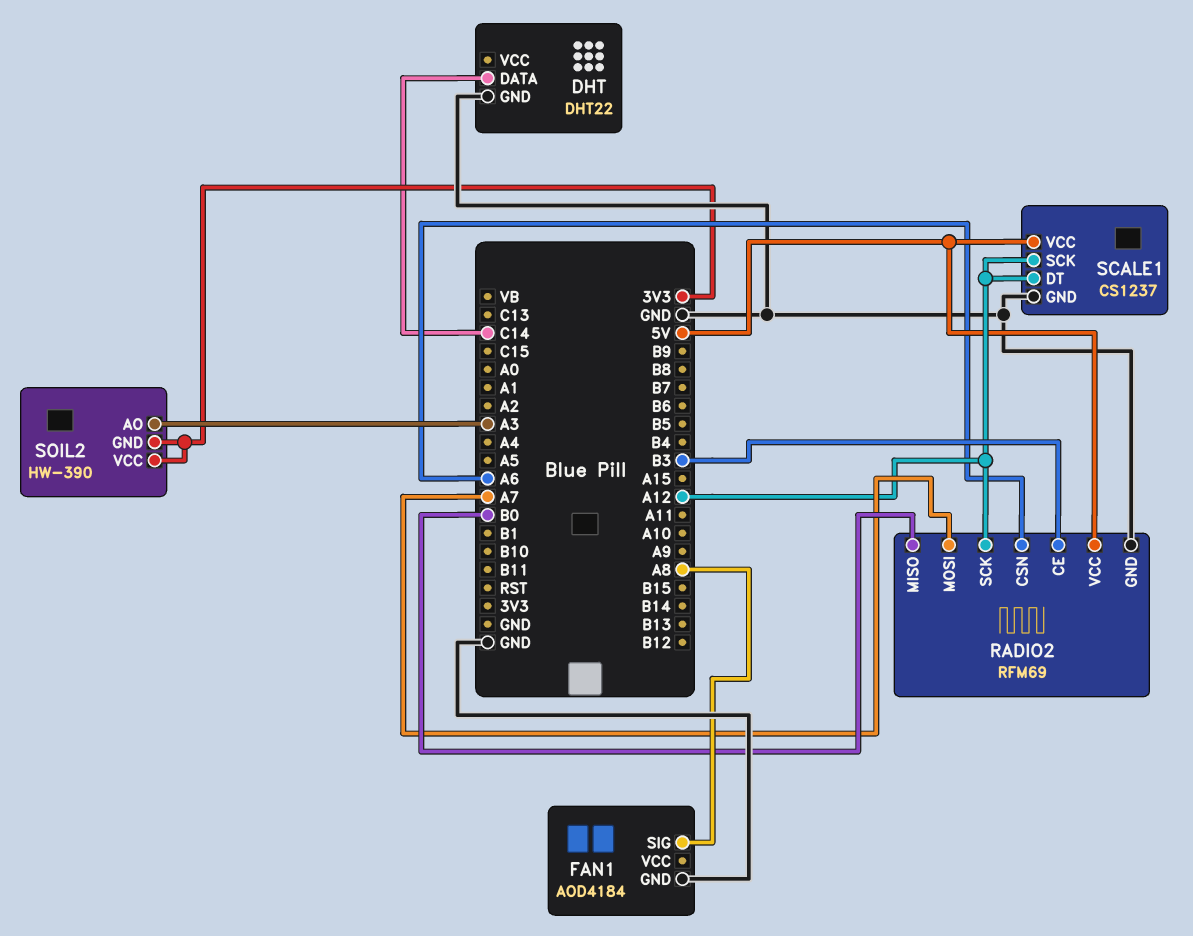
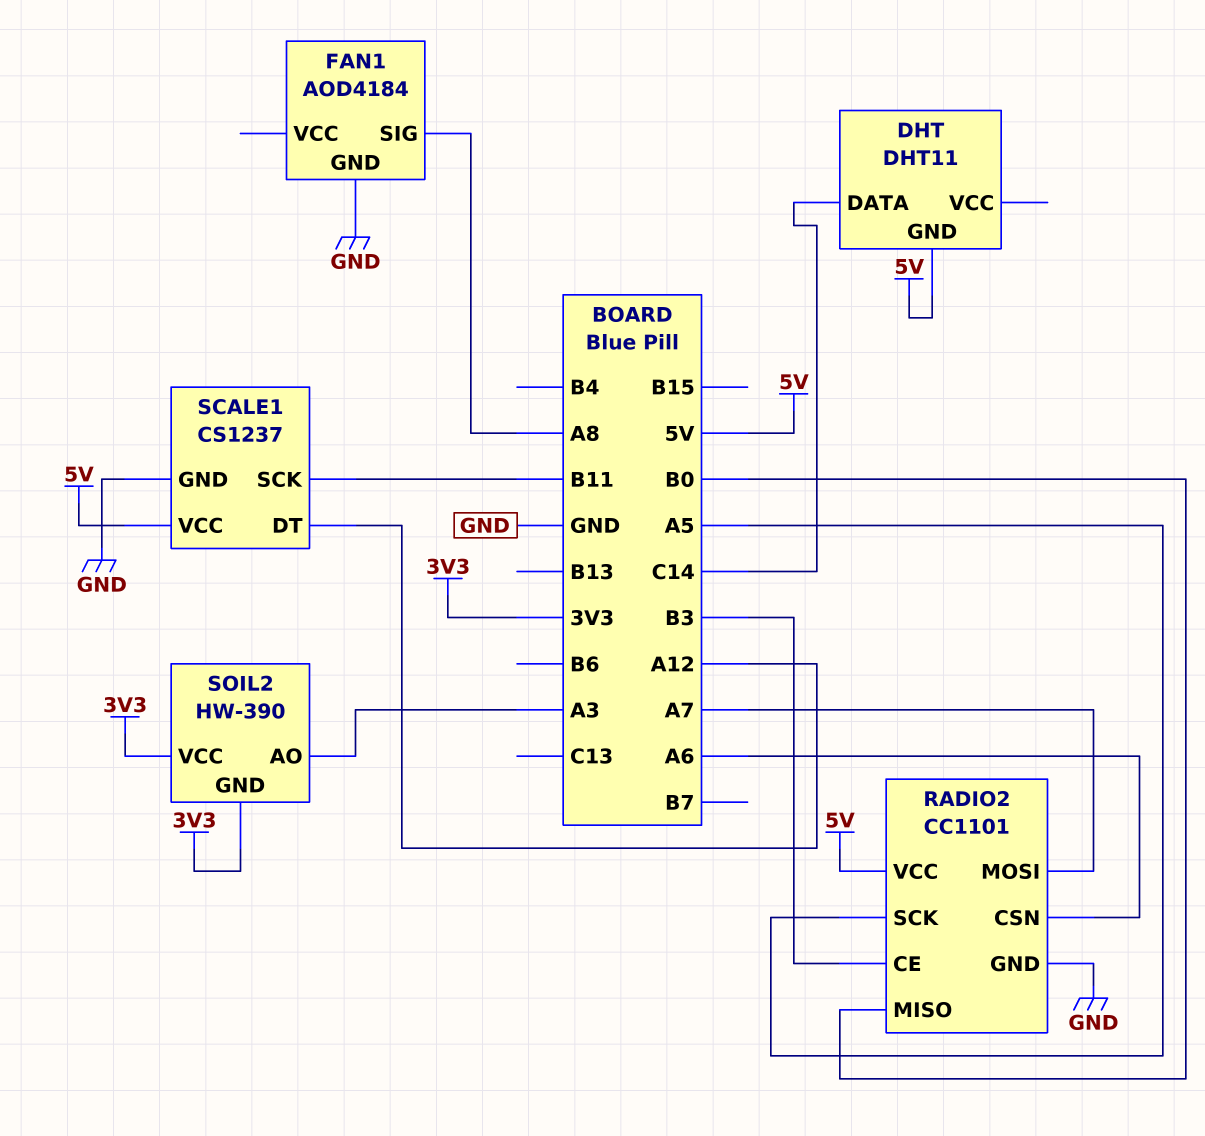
DHT: DHT22 -> DHT11
DHT pin GND: GND -> 5V
RADIO2: RFM69 -> CC1101
RADIO2 pin SCK: A12 -> A5
SCALE1 pin SCK: A12 -> B11

